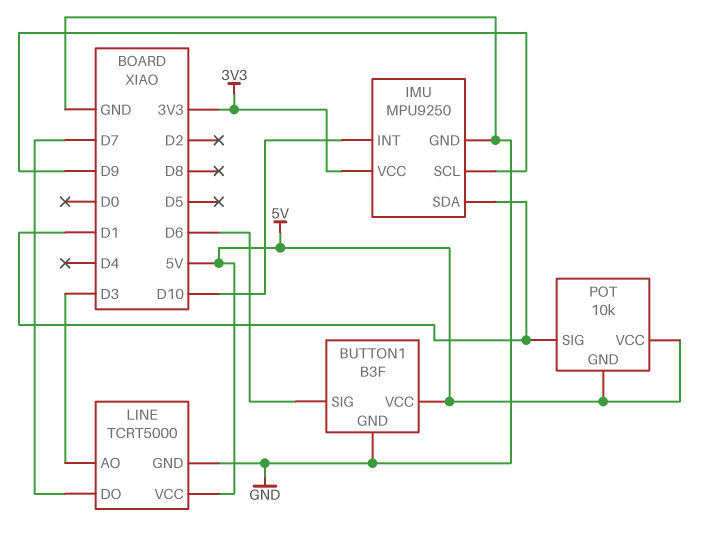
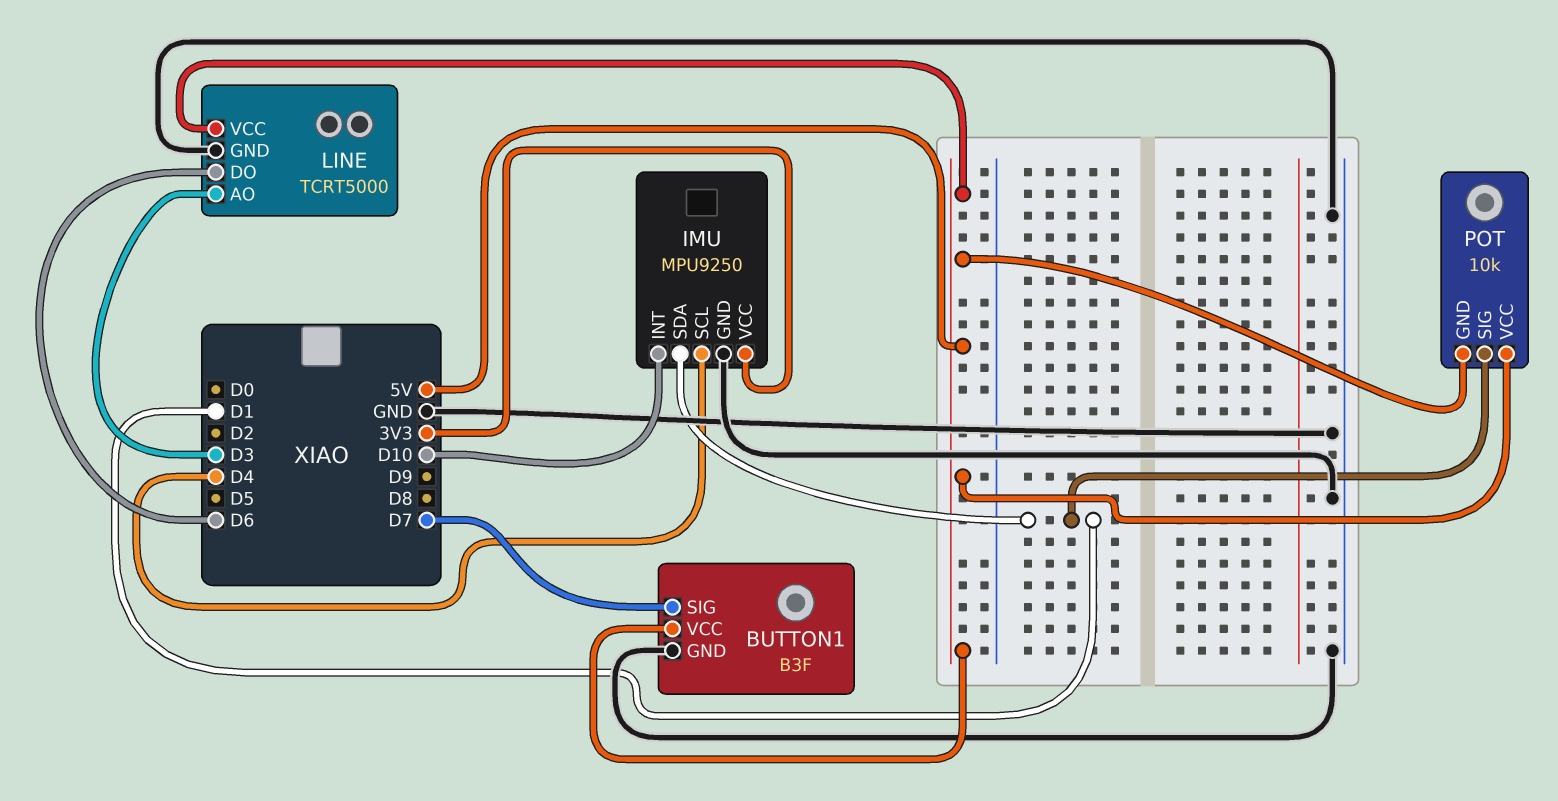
BUTTON1 pin SIG: D6 -> D7
IMU pin SCL: D9 -> D4
LINE pin DO: D7 -> D6

